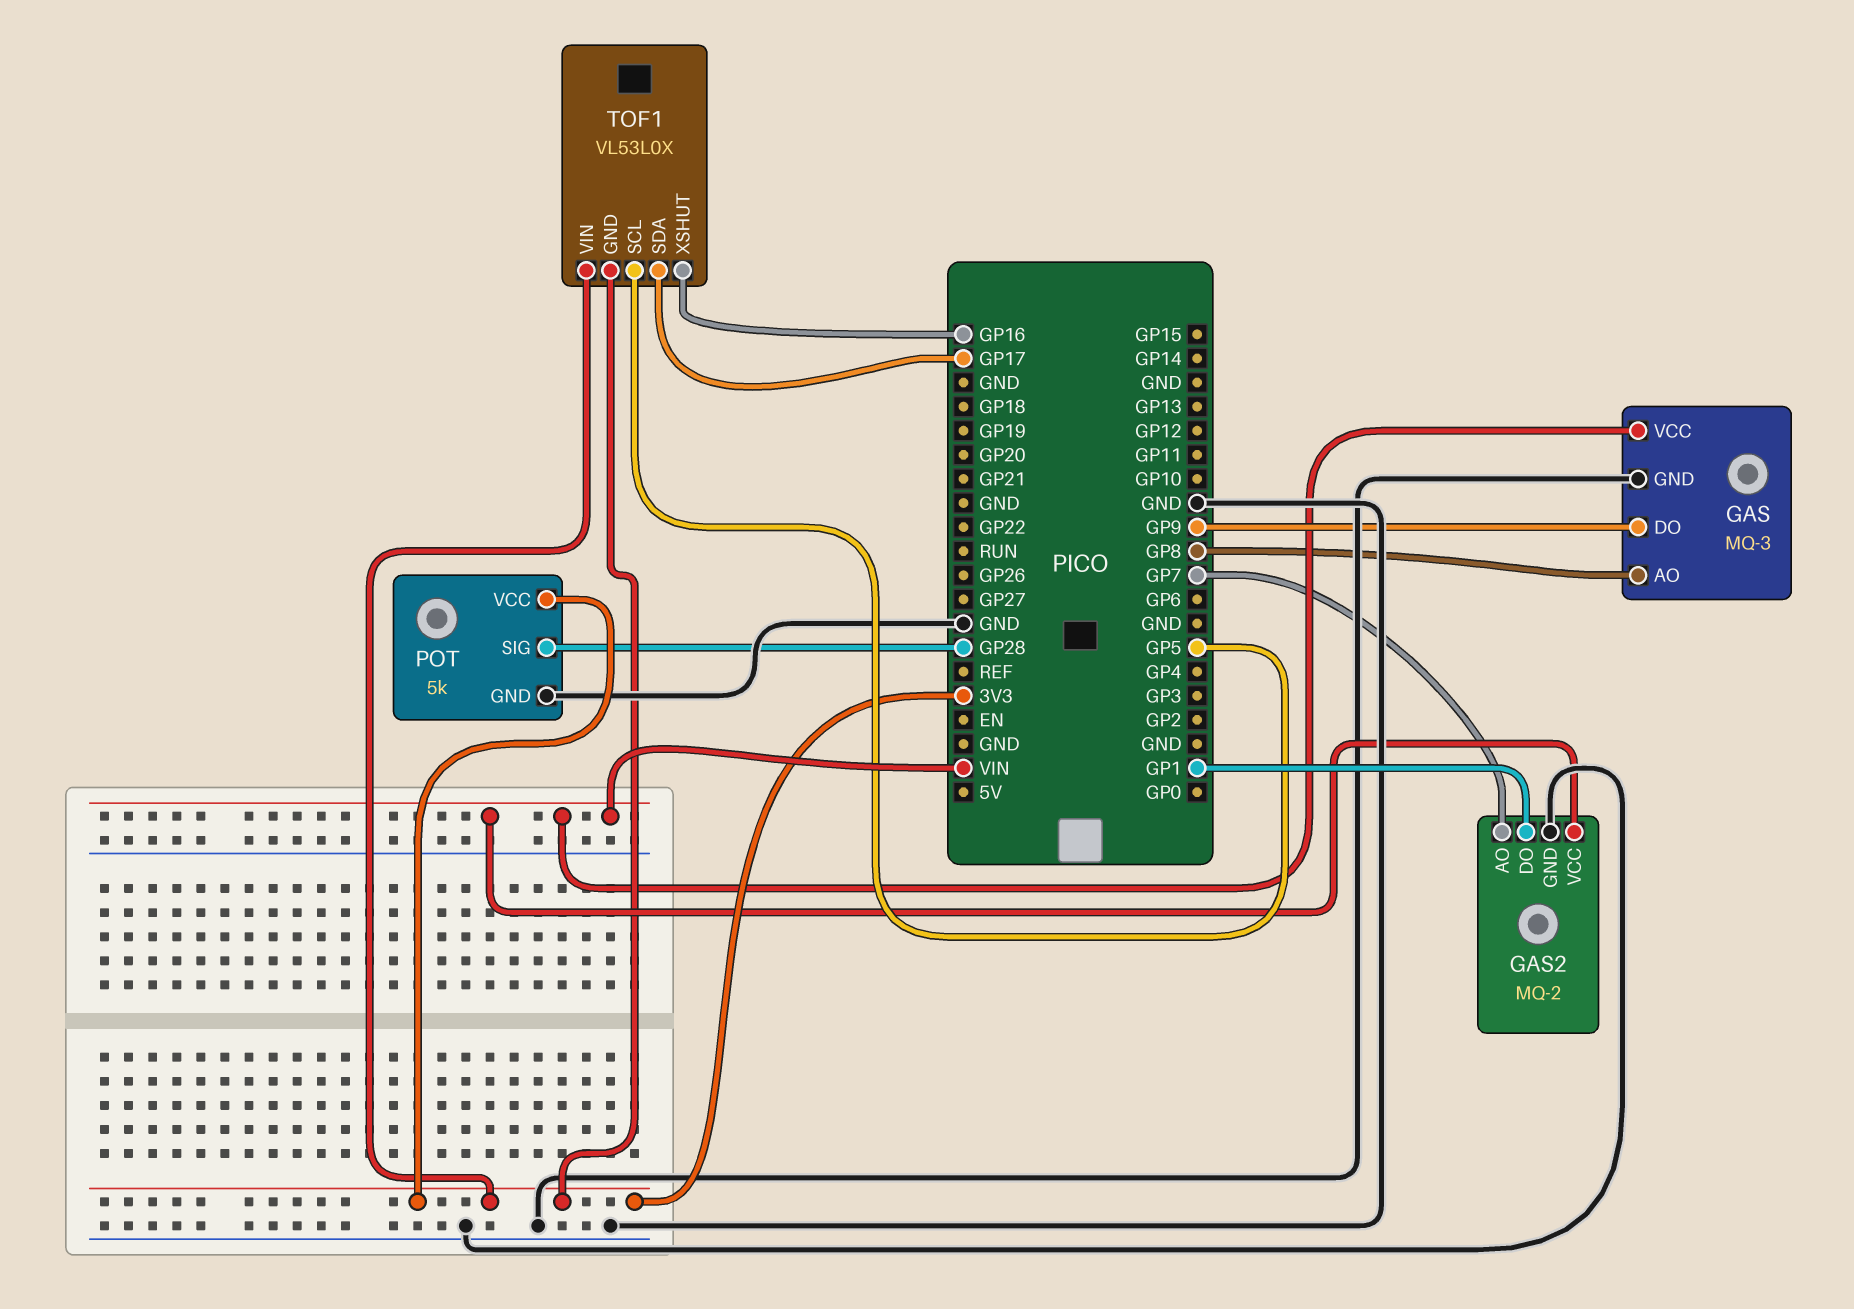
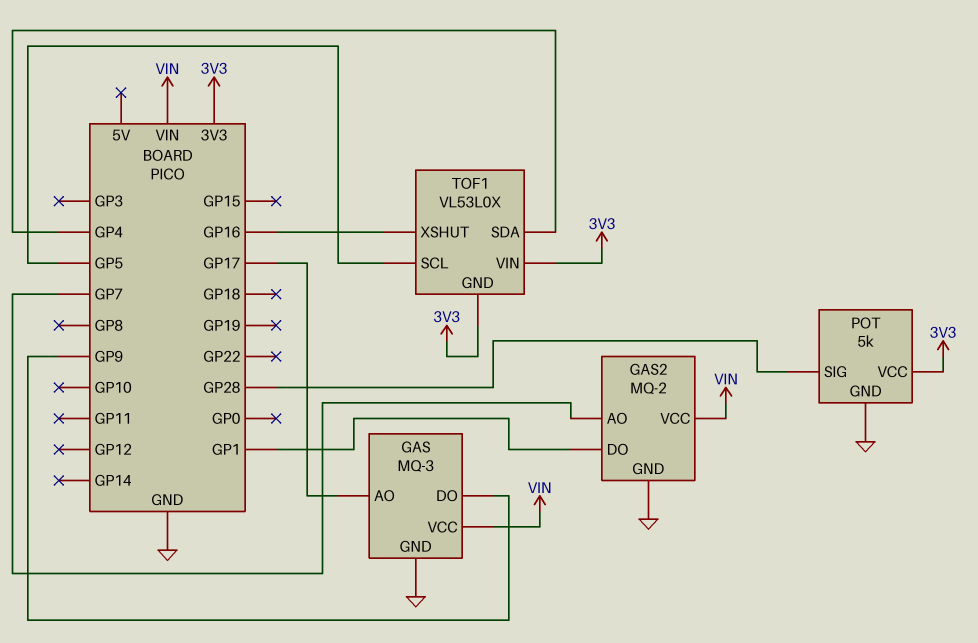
GAS pin AO: GP8 -> GP17
TOF1 pin SDA: GP17 -> GP4

